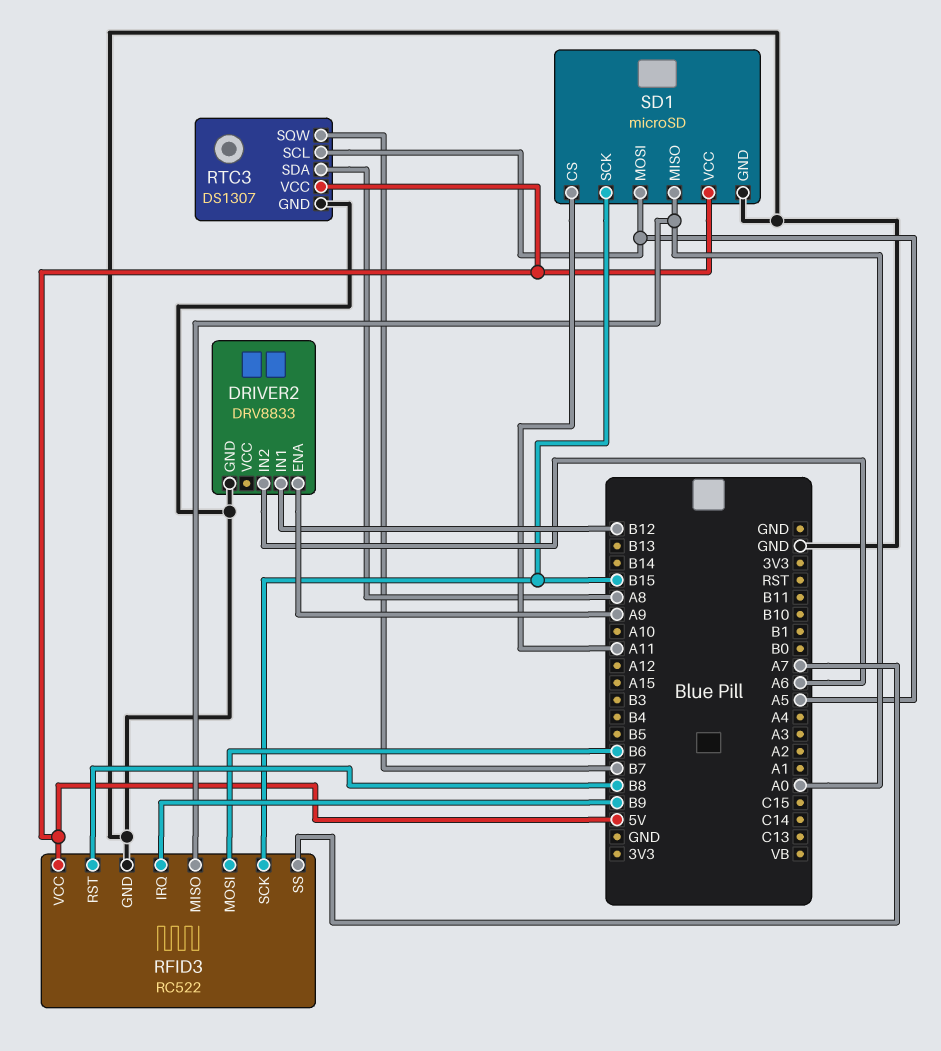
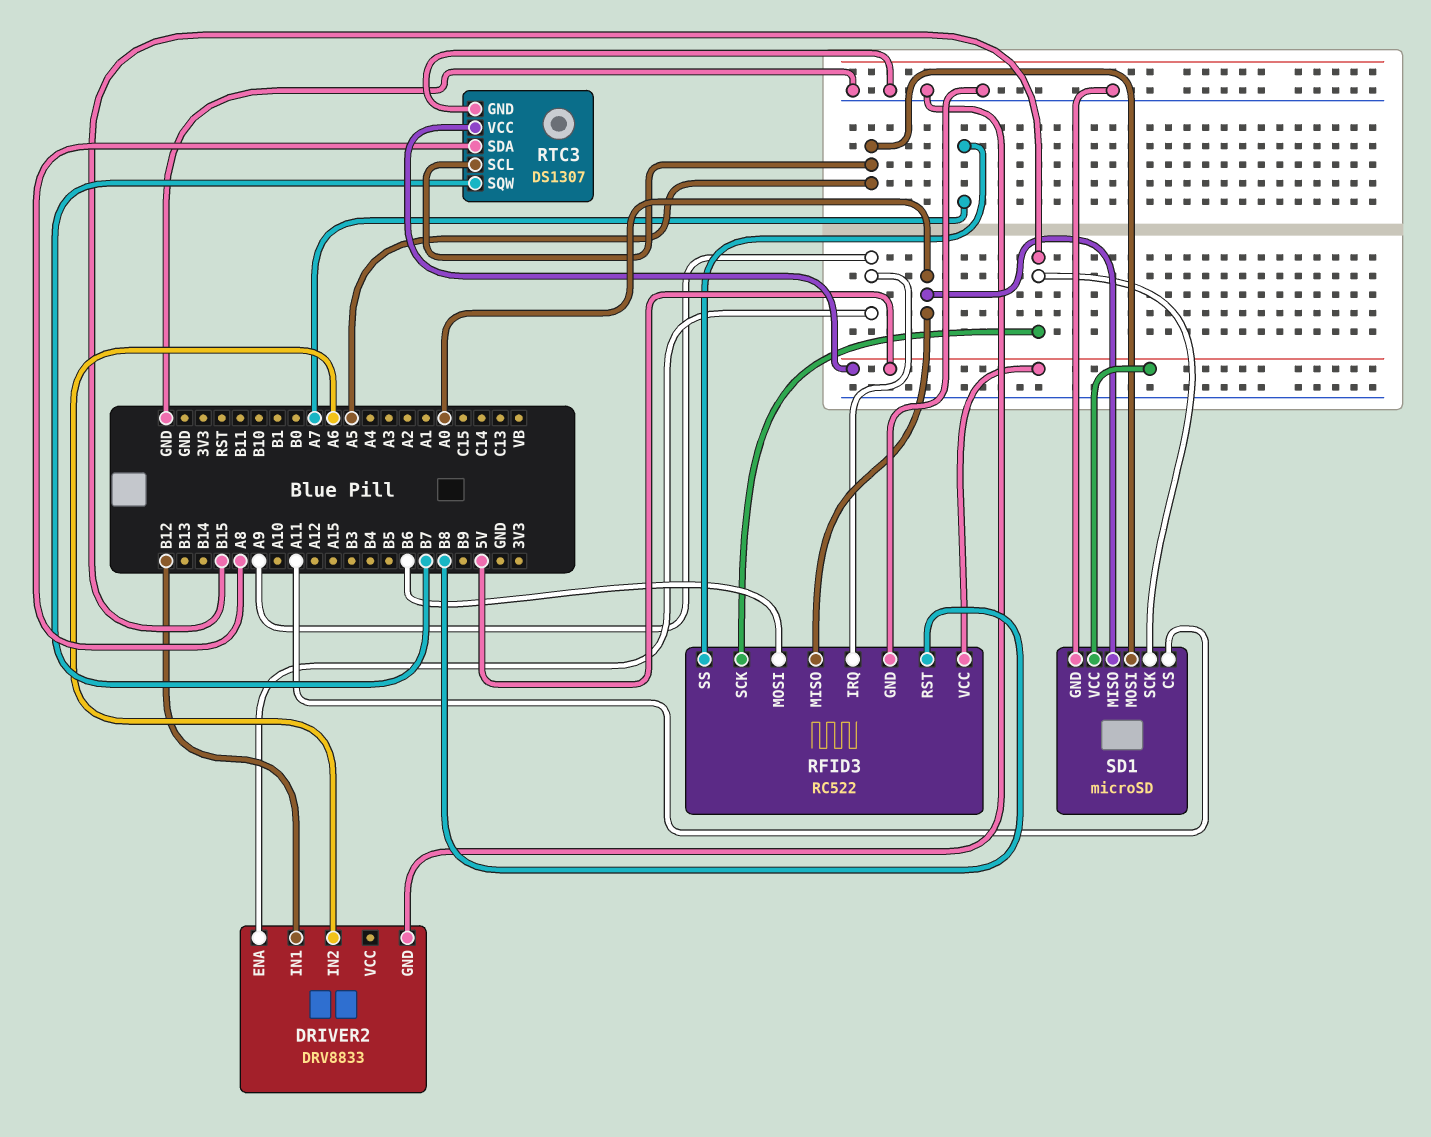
RFID3 pin IRQ: B9 -> A9

